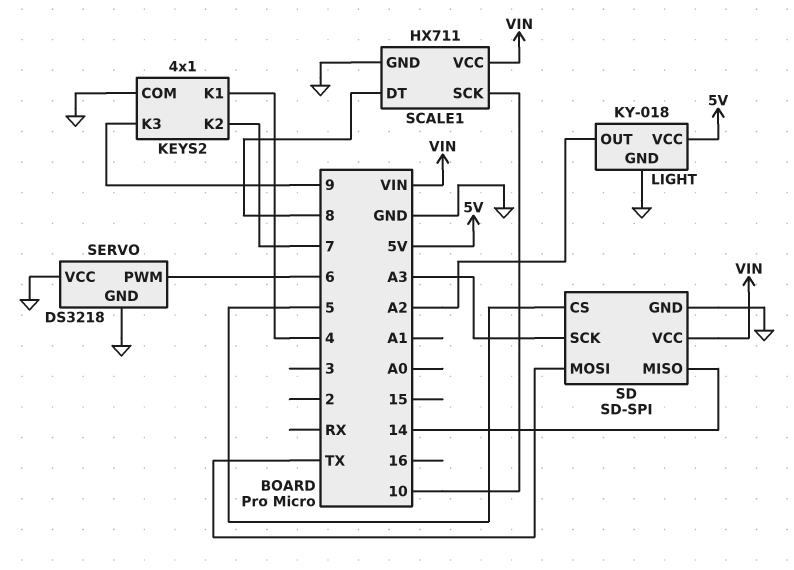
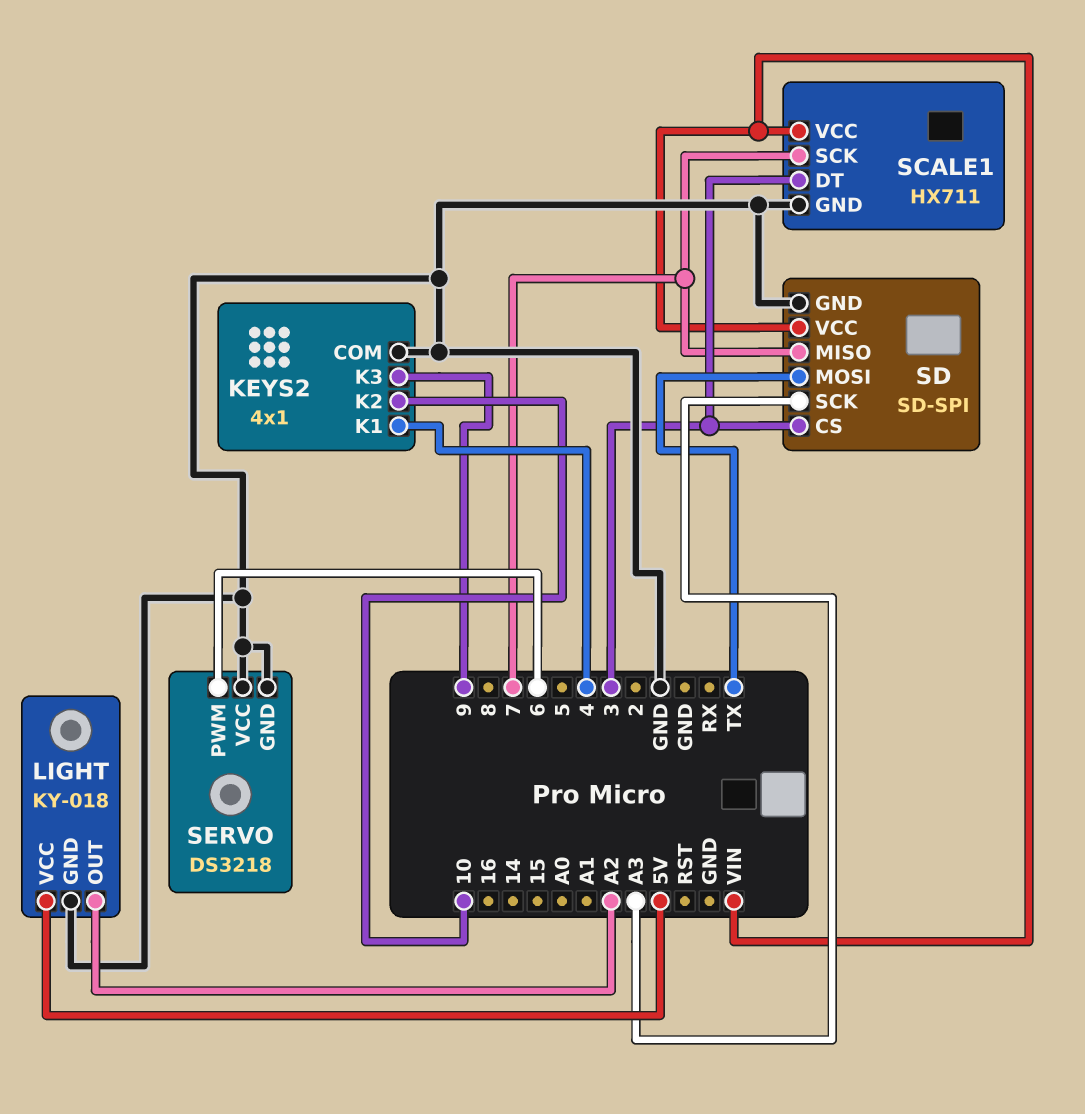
KEYS2 pin K2: 7 -> 10
SCALE1 pin DT: 8 -> 3
SCALE1 pin SCK: 10 -> 7
SD pin CS: 5 -> 3
SD pin MISO: 14 -> 7

